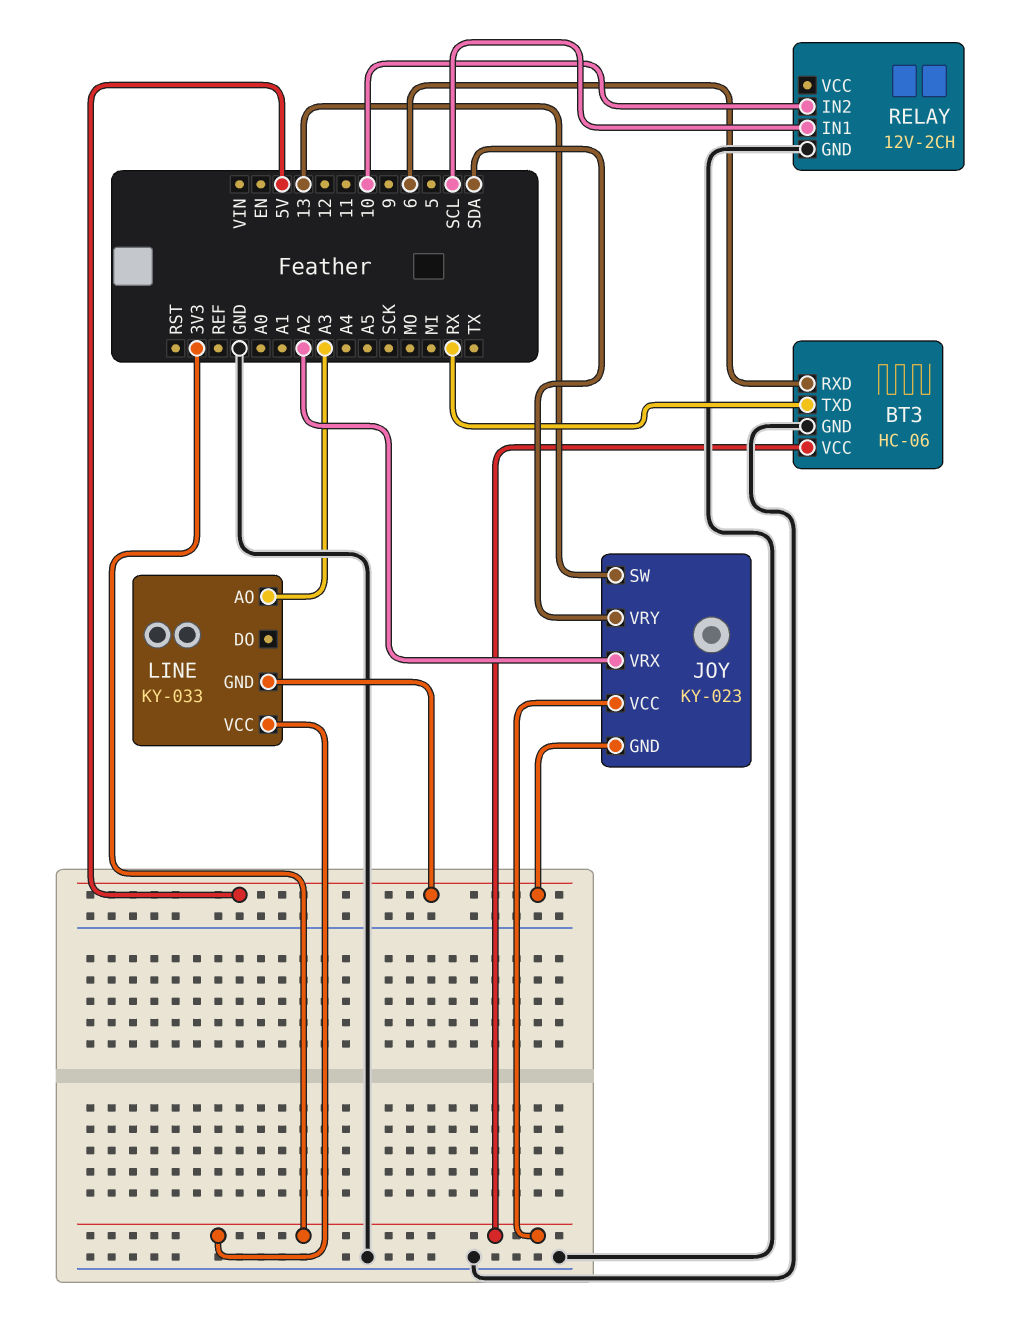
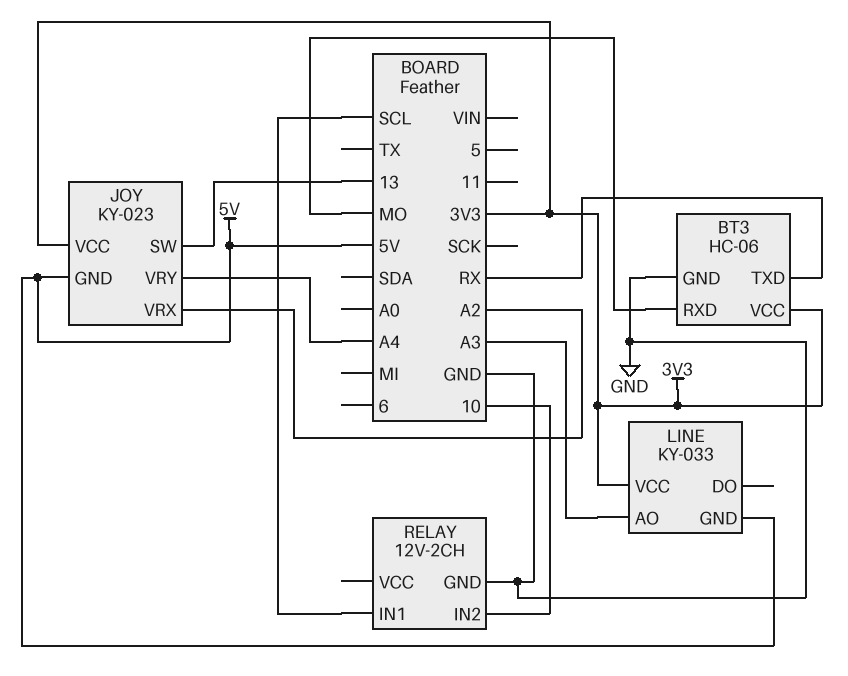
BT3 pin RXD: 6 -> MO
JOY pin VRY: SDA -> A4

